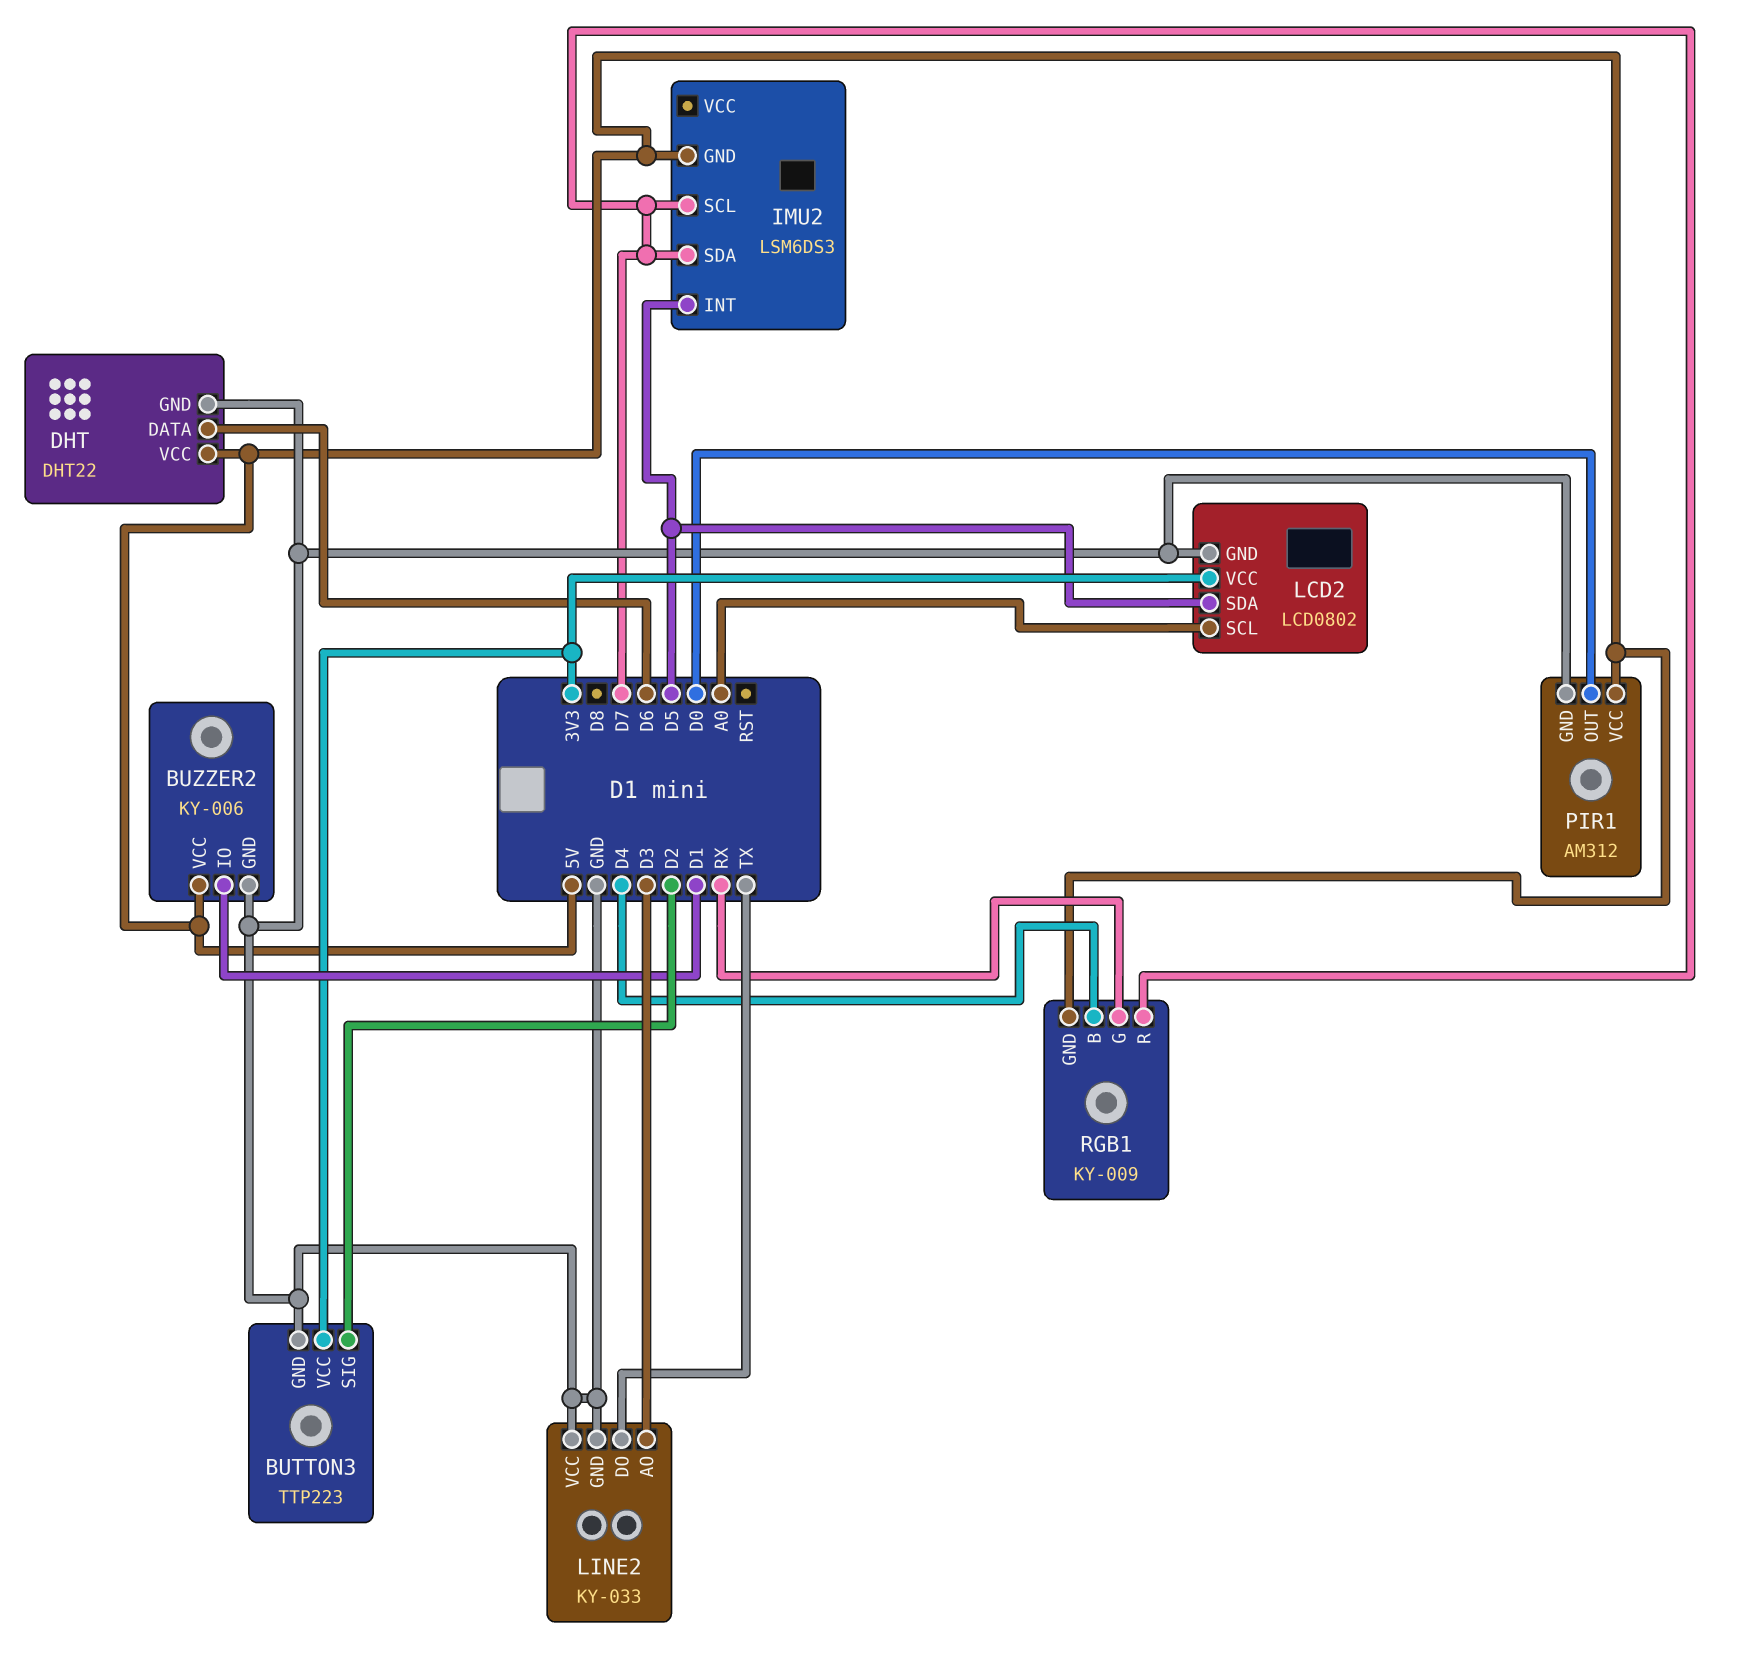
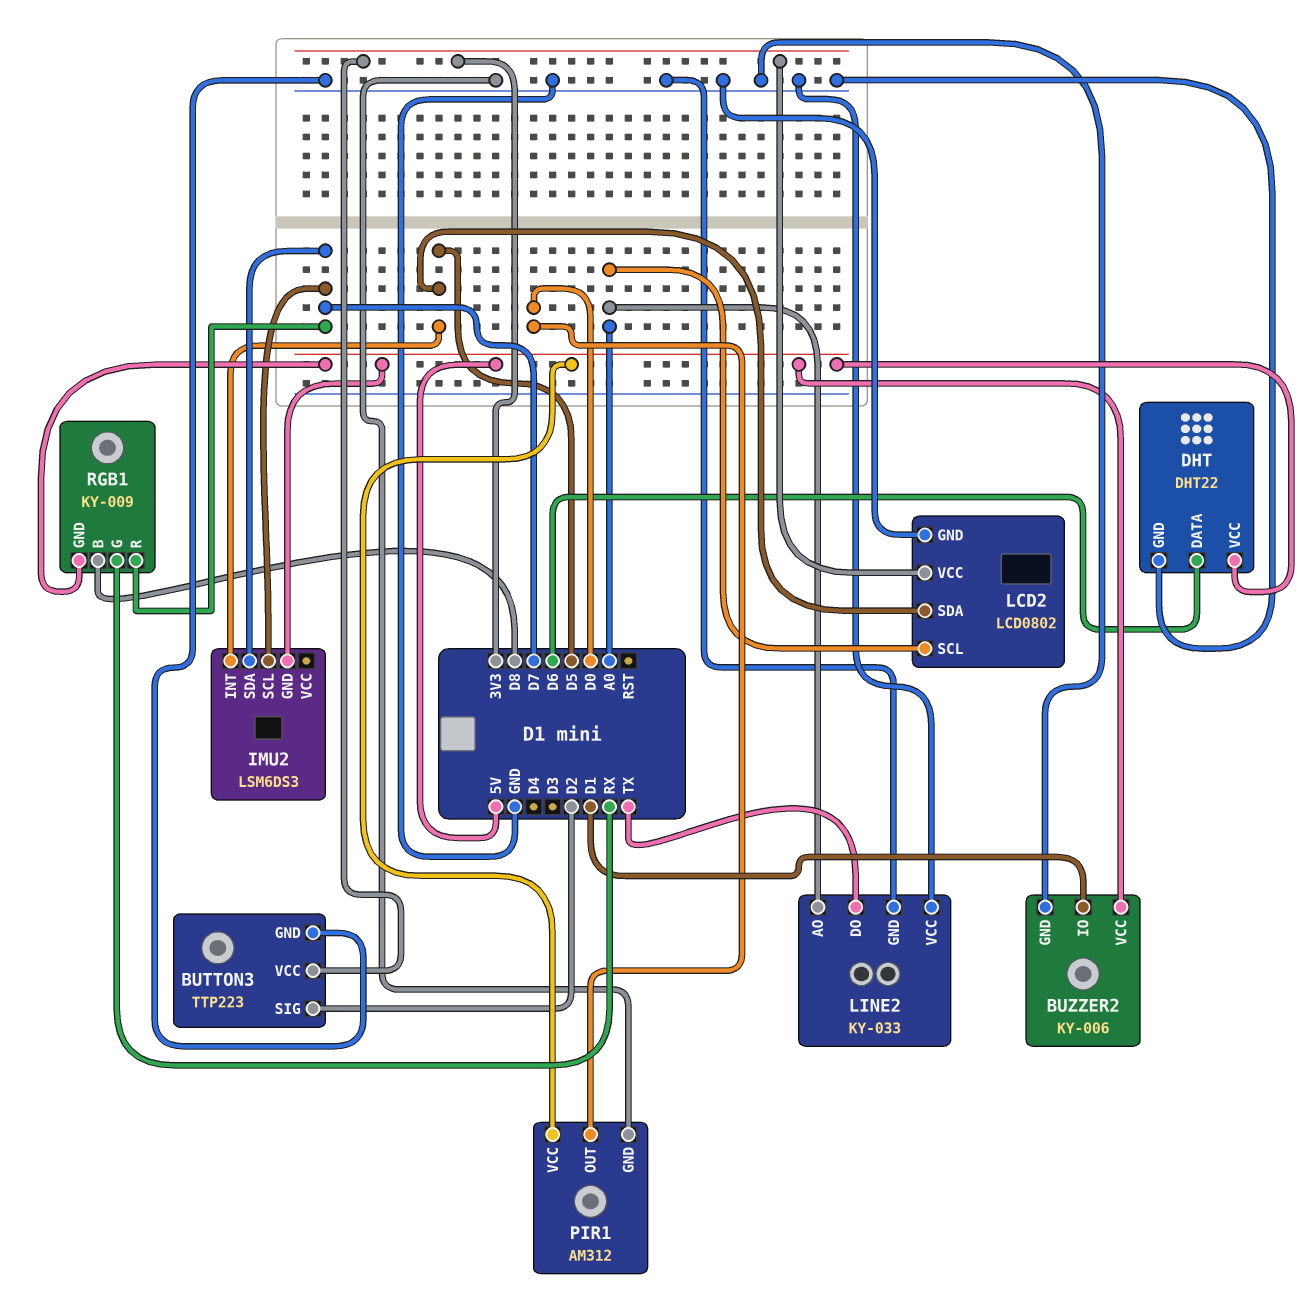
LINE2 pin AO: D3 -> A0
RGB1 pin B: D4 -> D8

